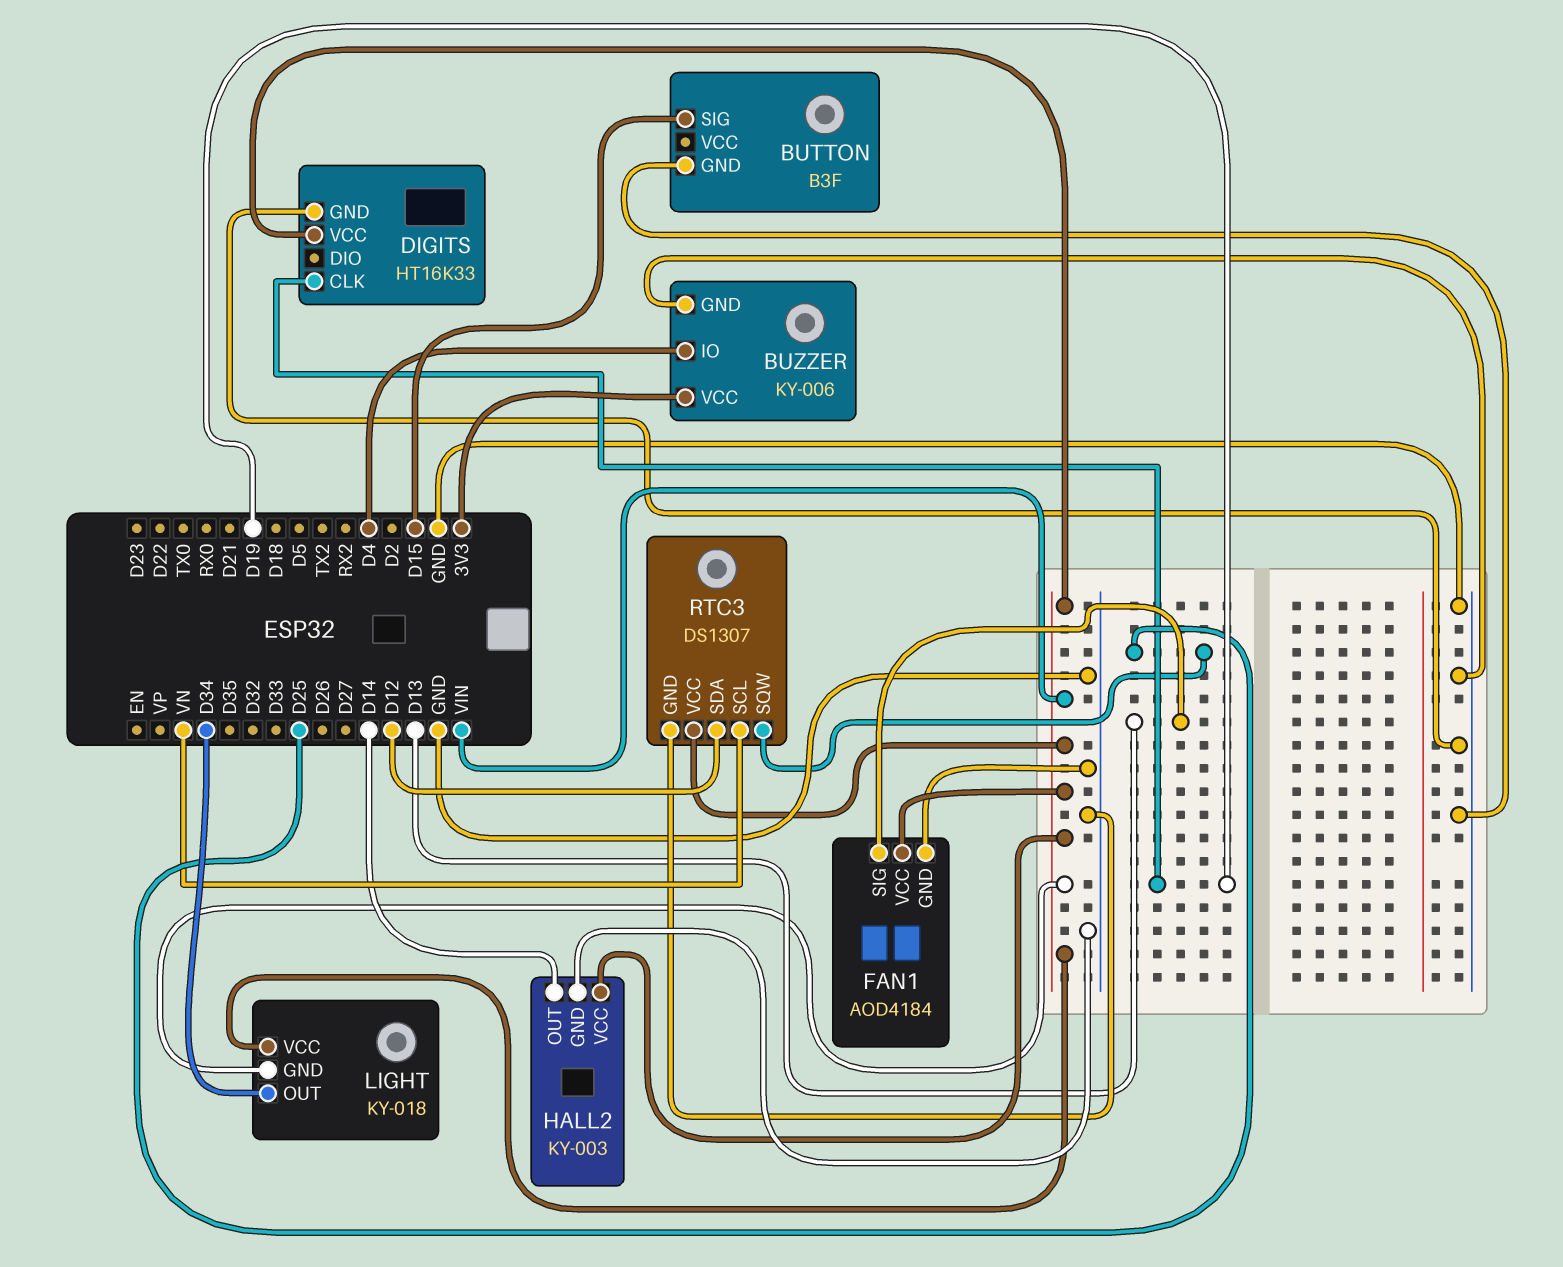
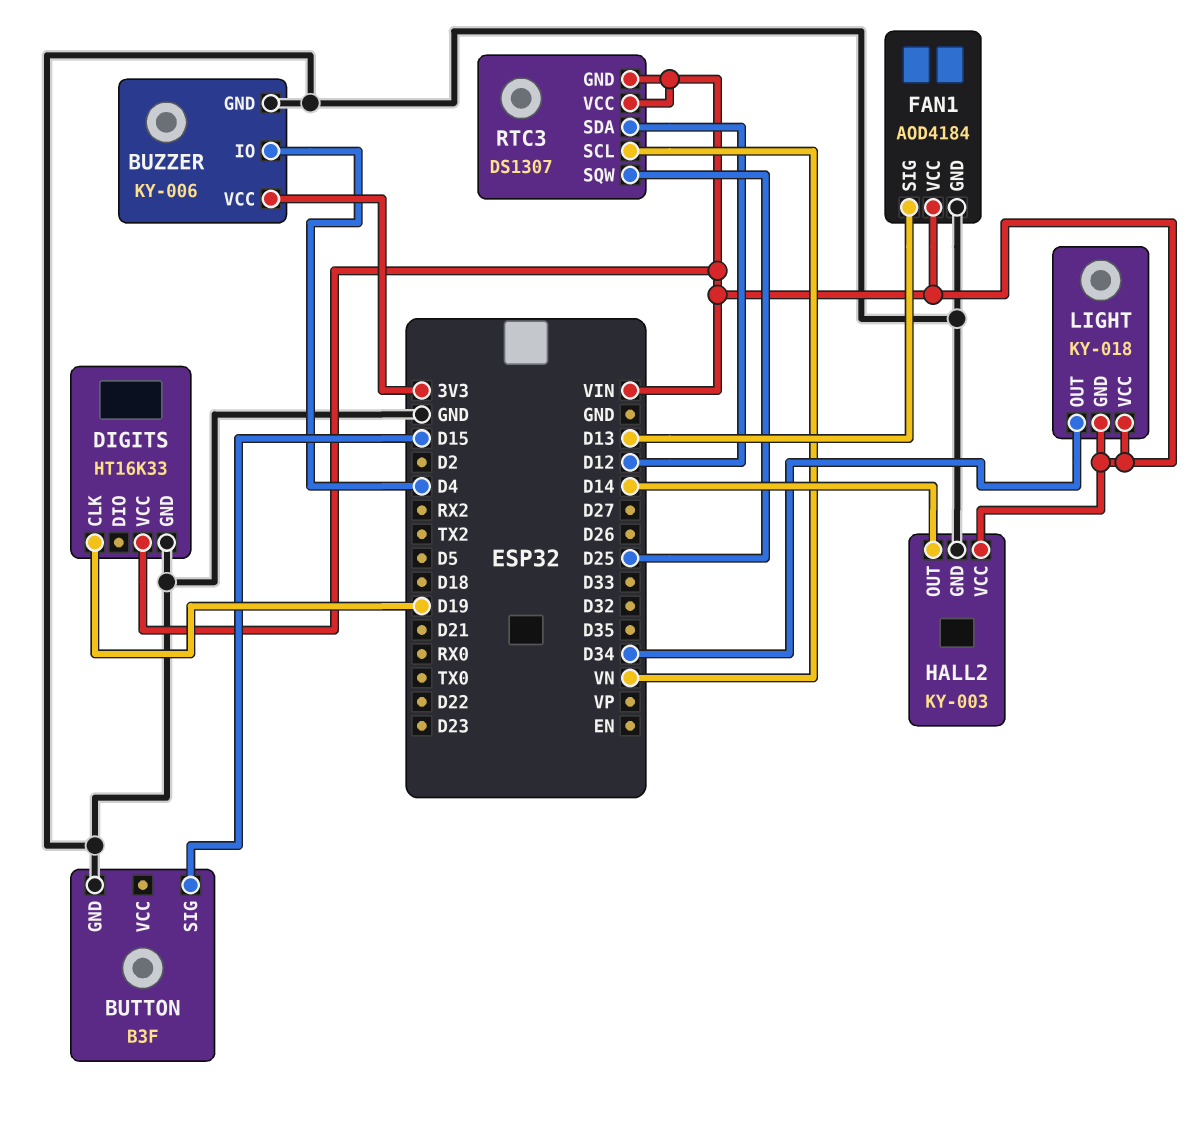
RTC3 pin GND: GND -> VIN

